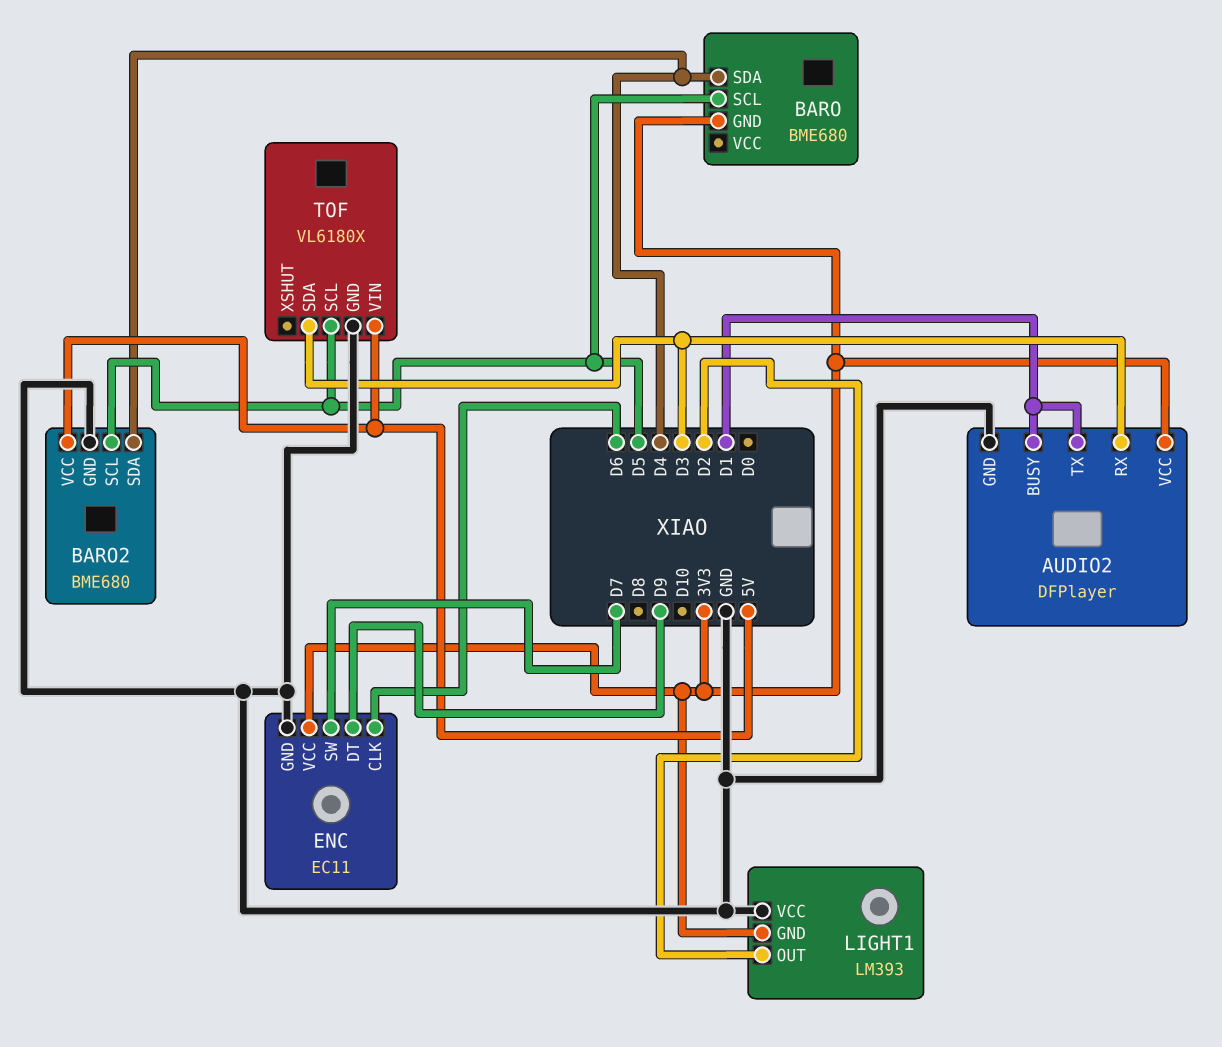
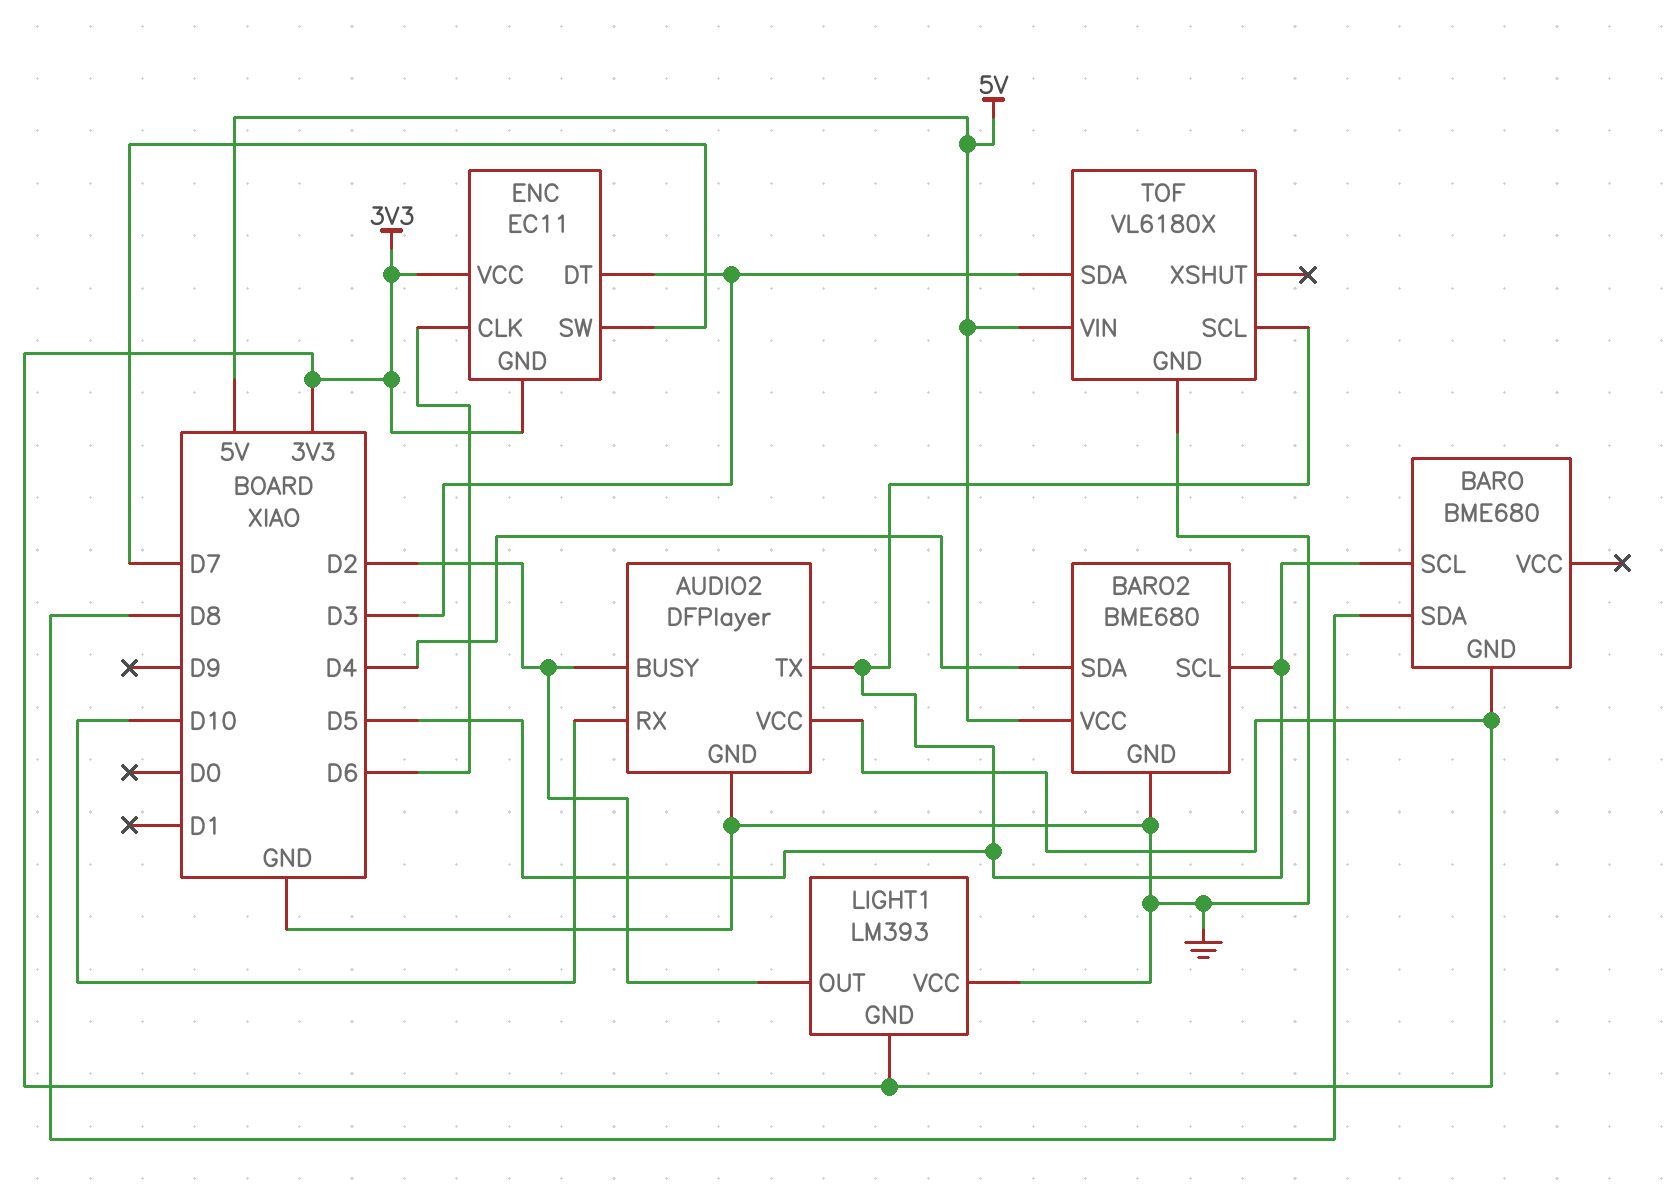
AUDIO2 pin BUSY: D1 -> D2
AUDIO2 pin RX: D3 -> D10
AUDIO2 pin TX: D1 -> D5
BARO pin SDA: D4 -> D8
ENC pin DT: D9 -> D3
ENC pin GND: GND -> 3V3

